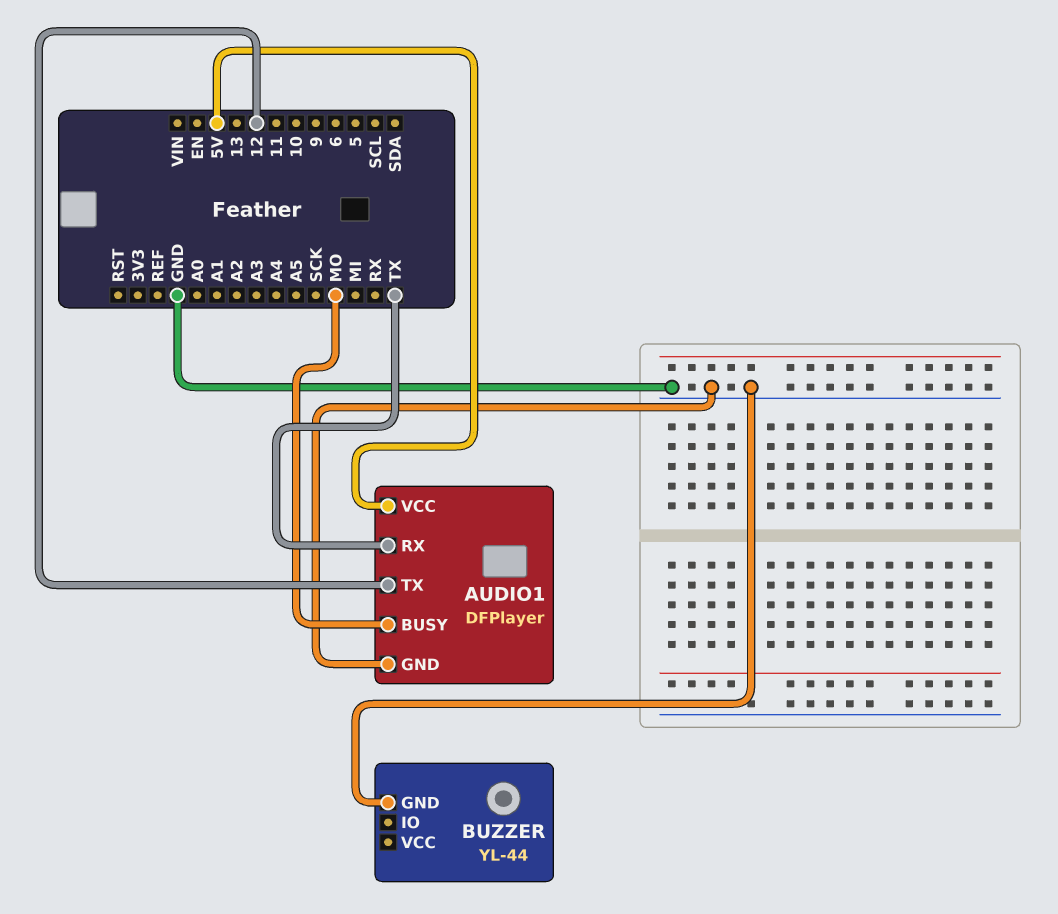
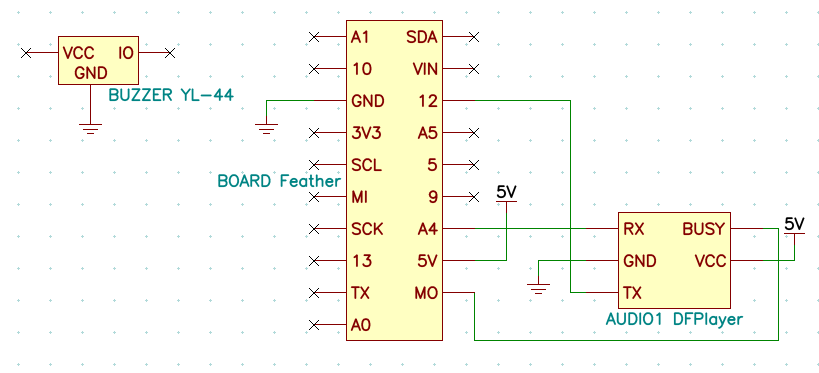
AUDIO1 pin RX: TX -> A4

